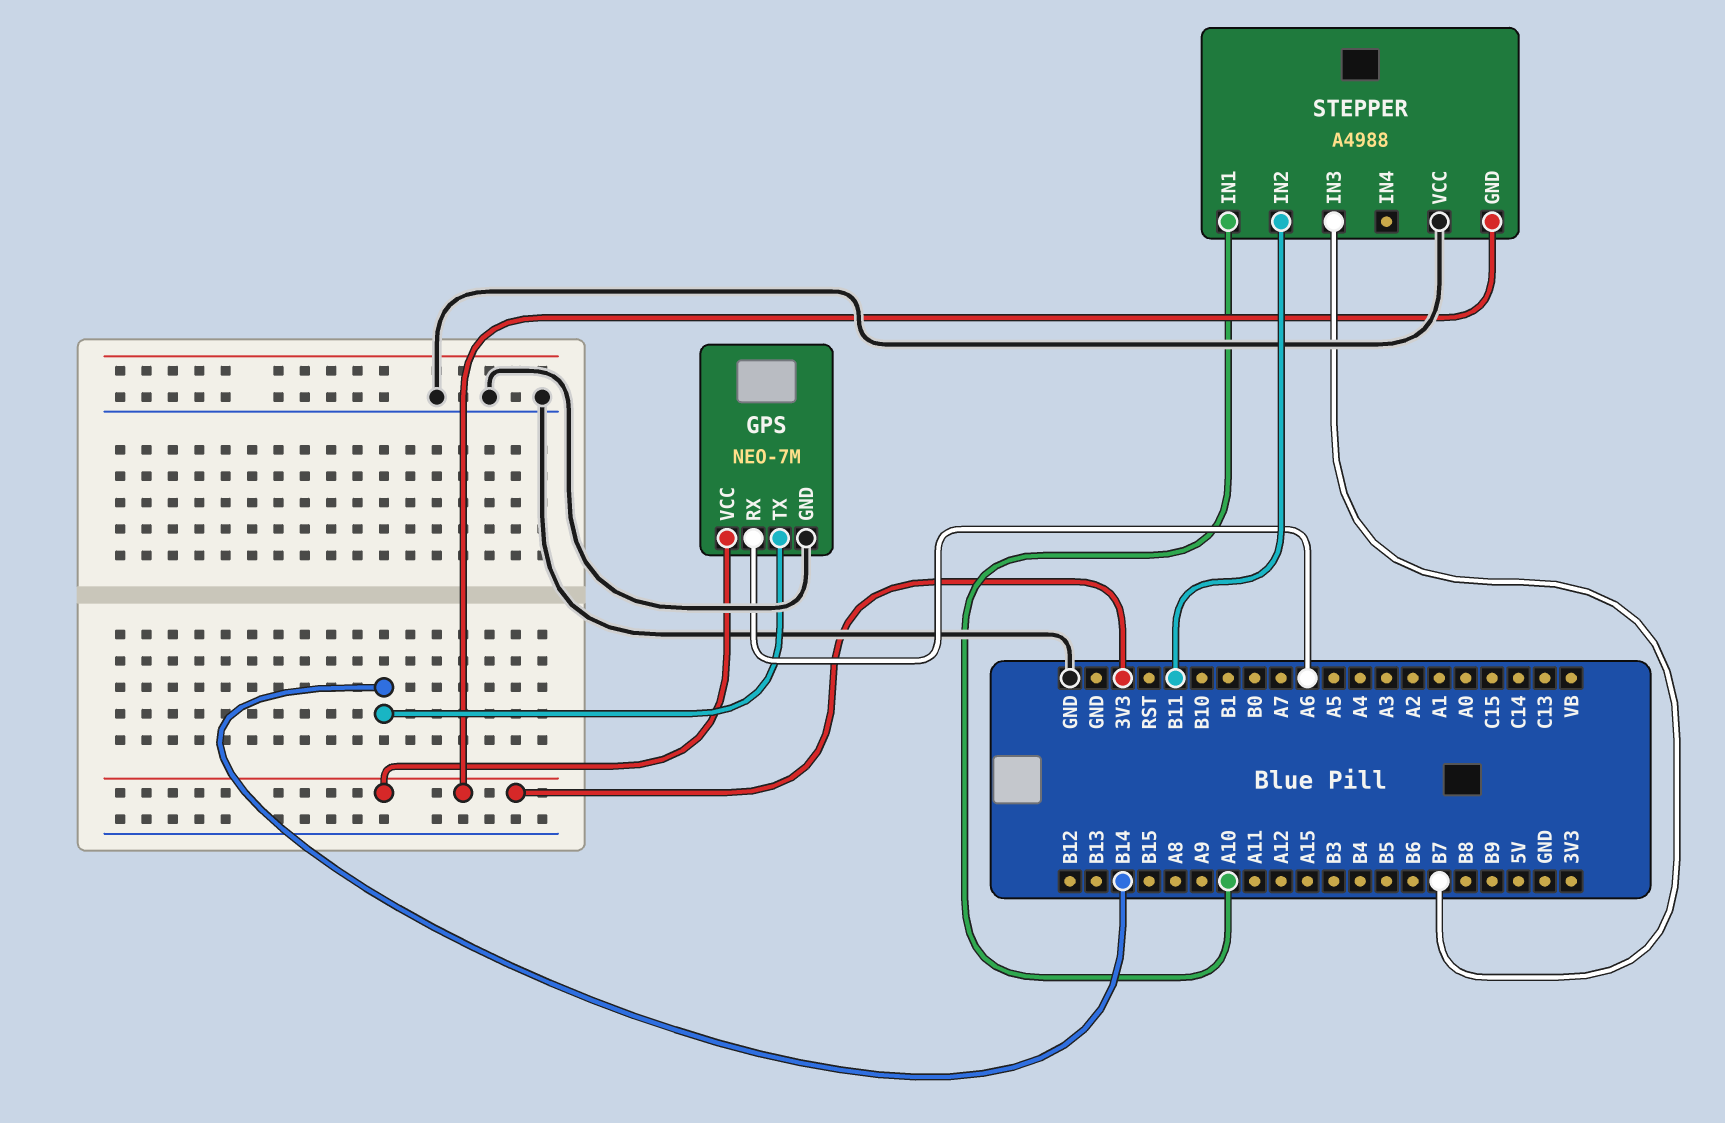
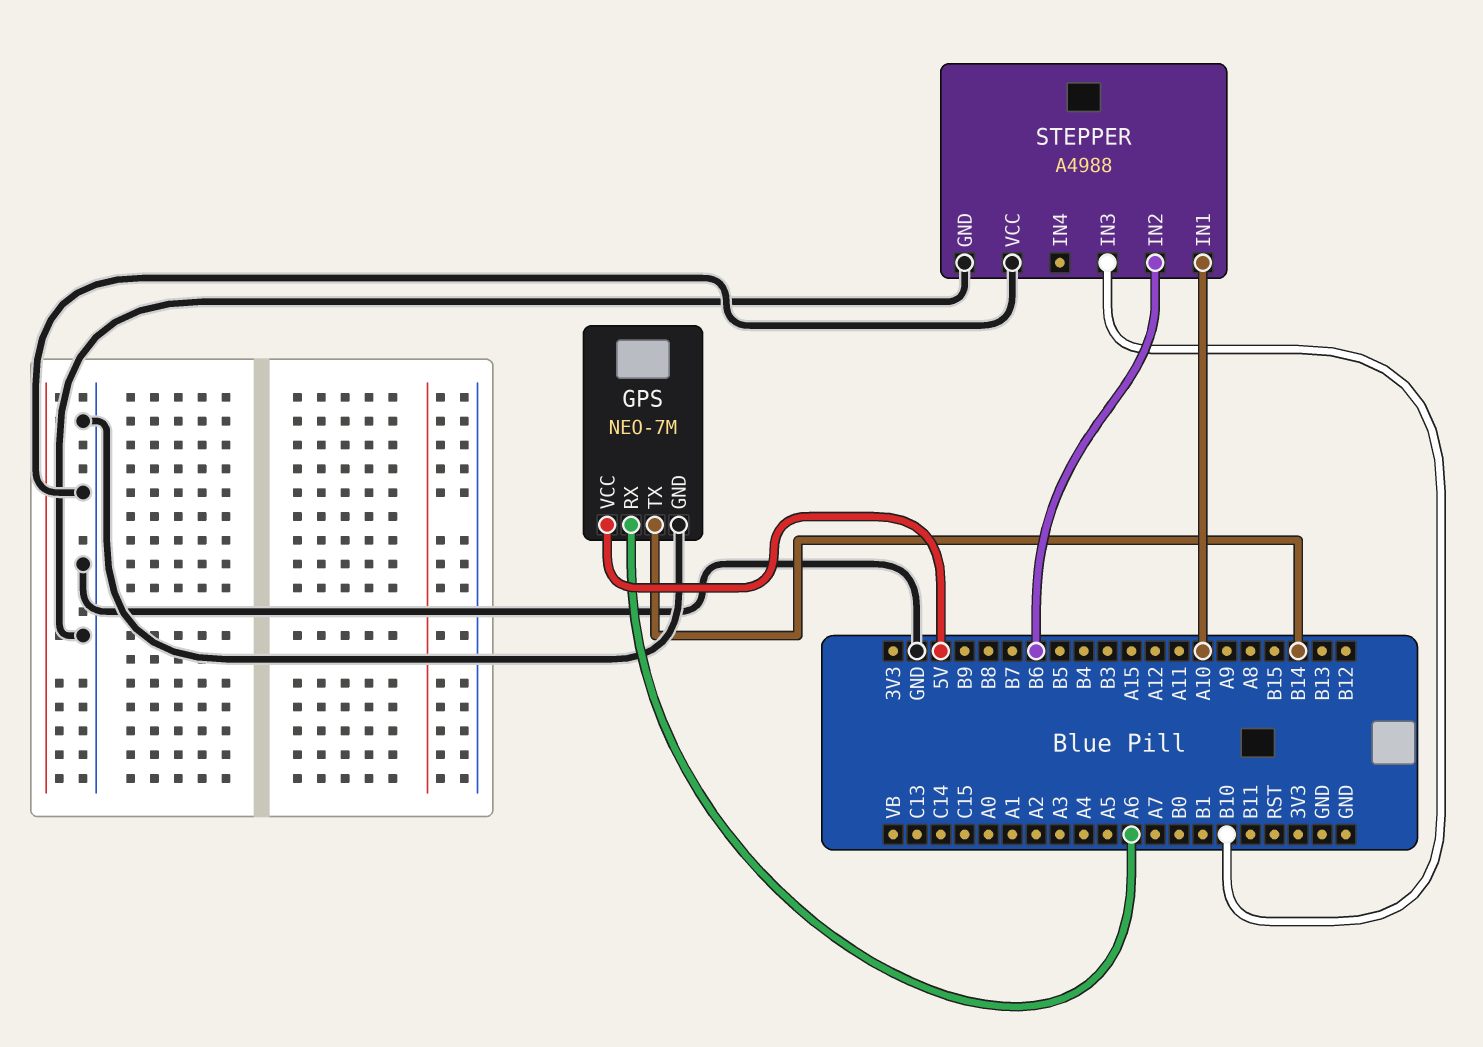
GPS pin VCC: 3V3 -> 5V
STEPPER pin GND: 3V3 -> GND
STEPPER pin IN2: B11 -> B6
STEPPER pin IN3: B7 -> B10

